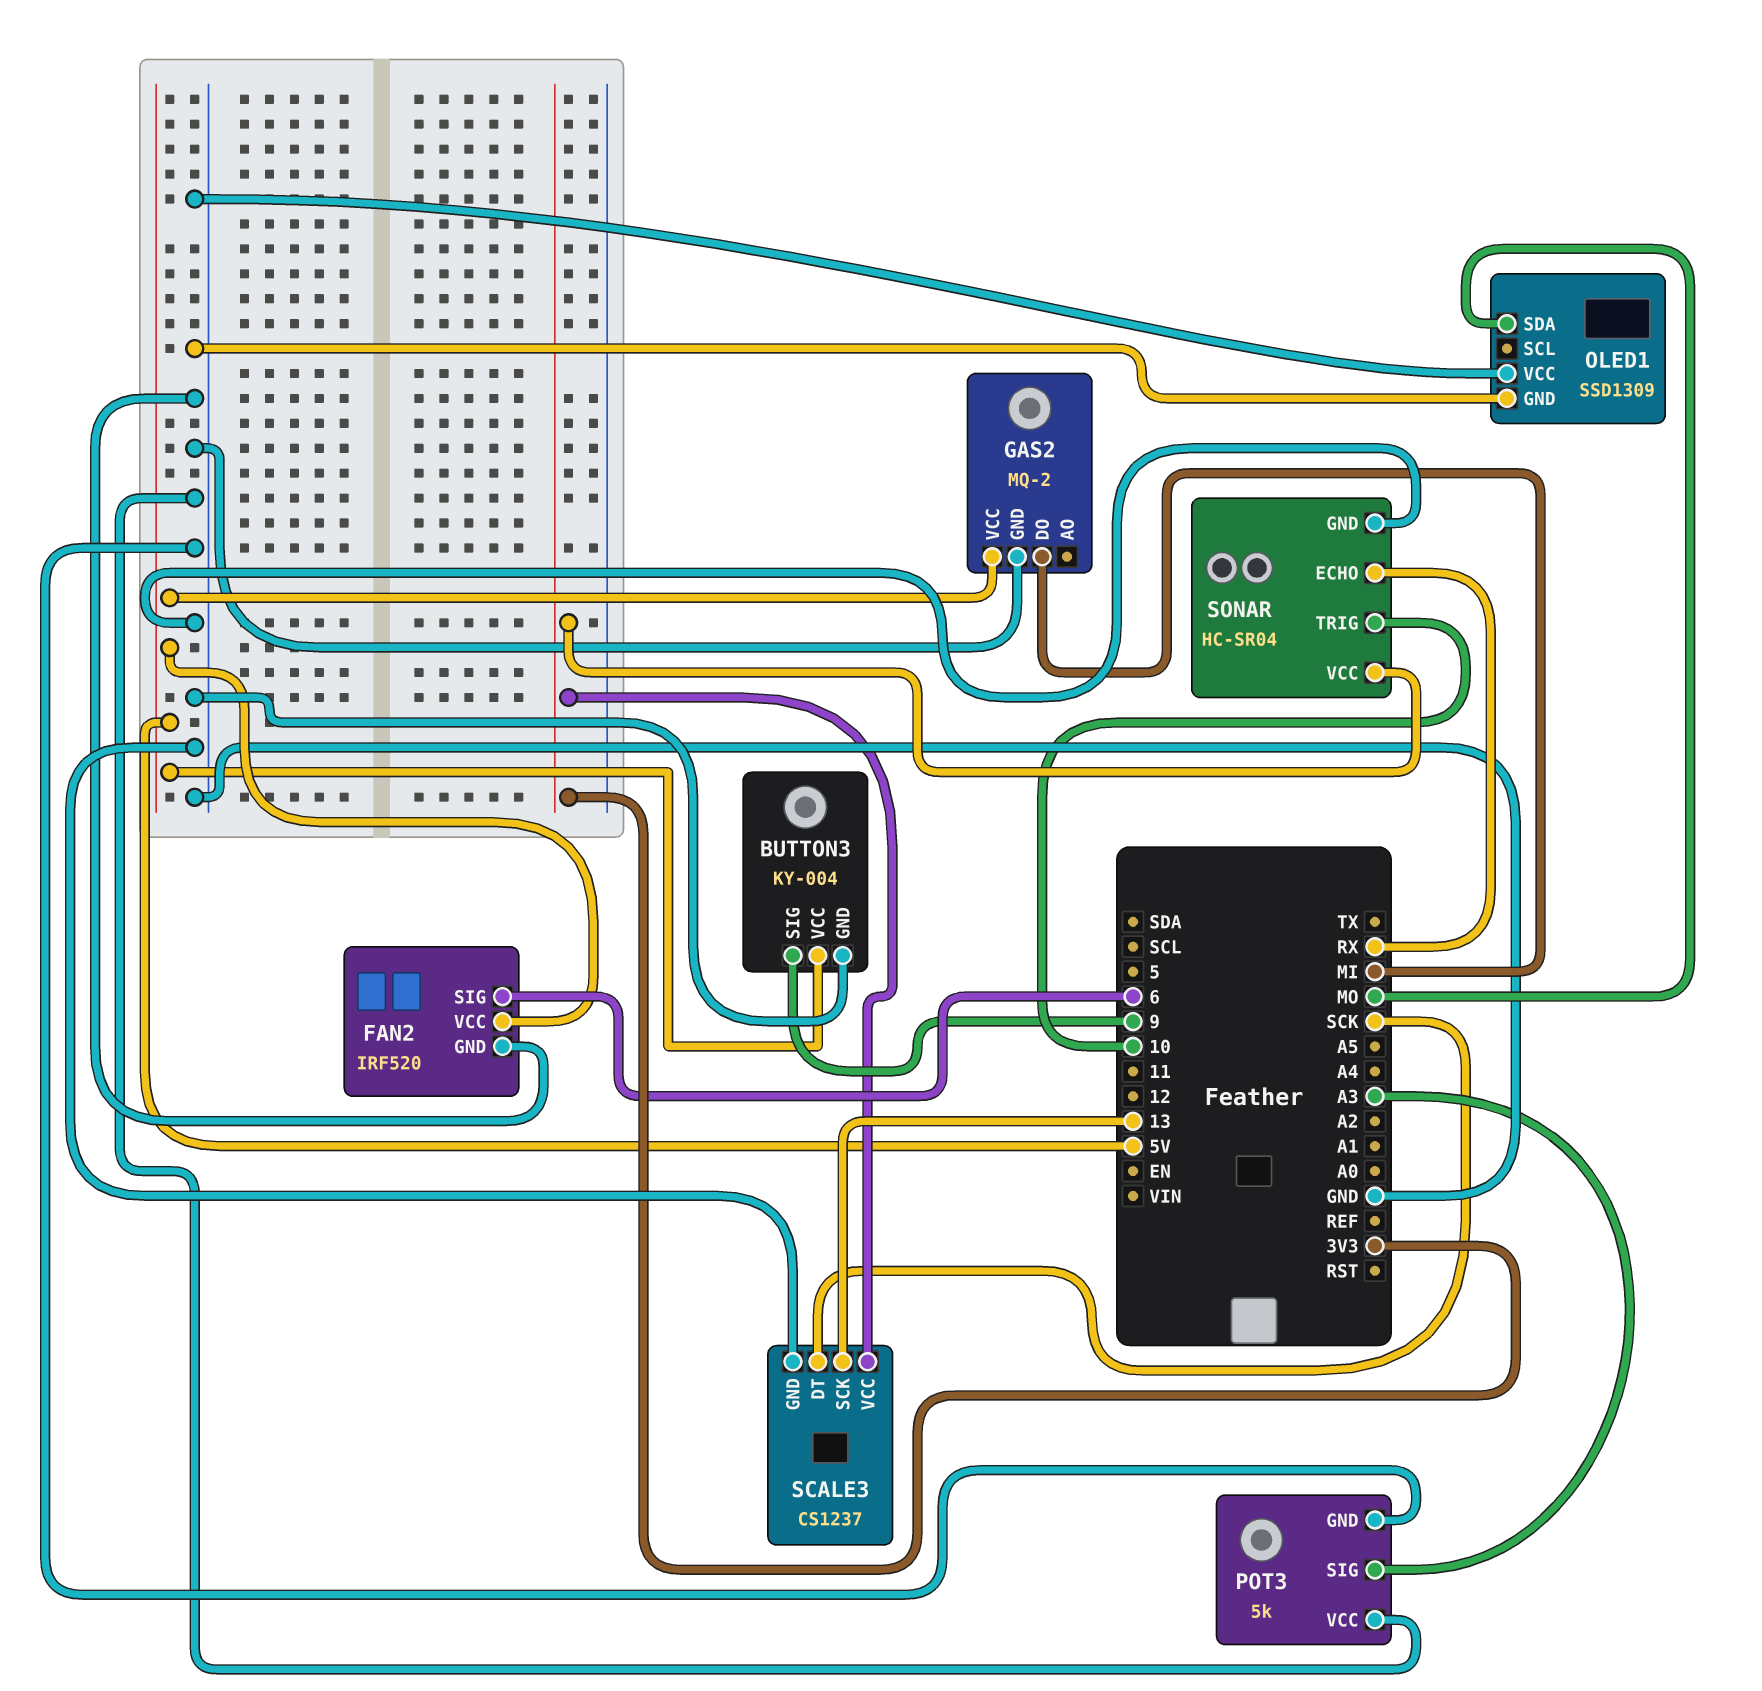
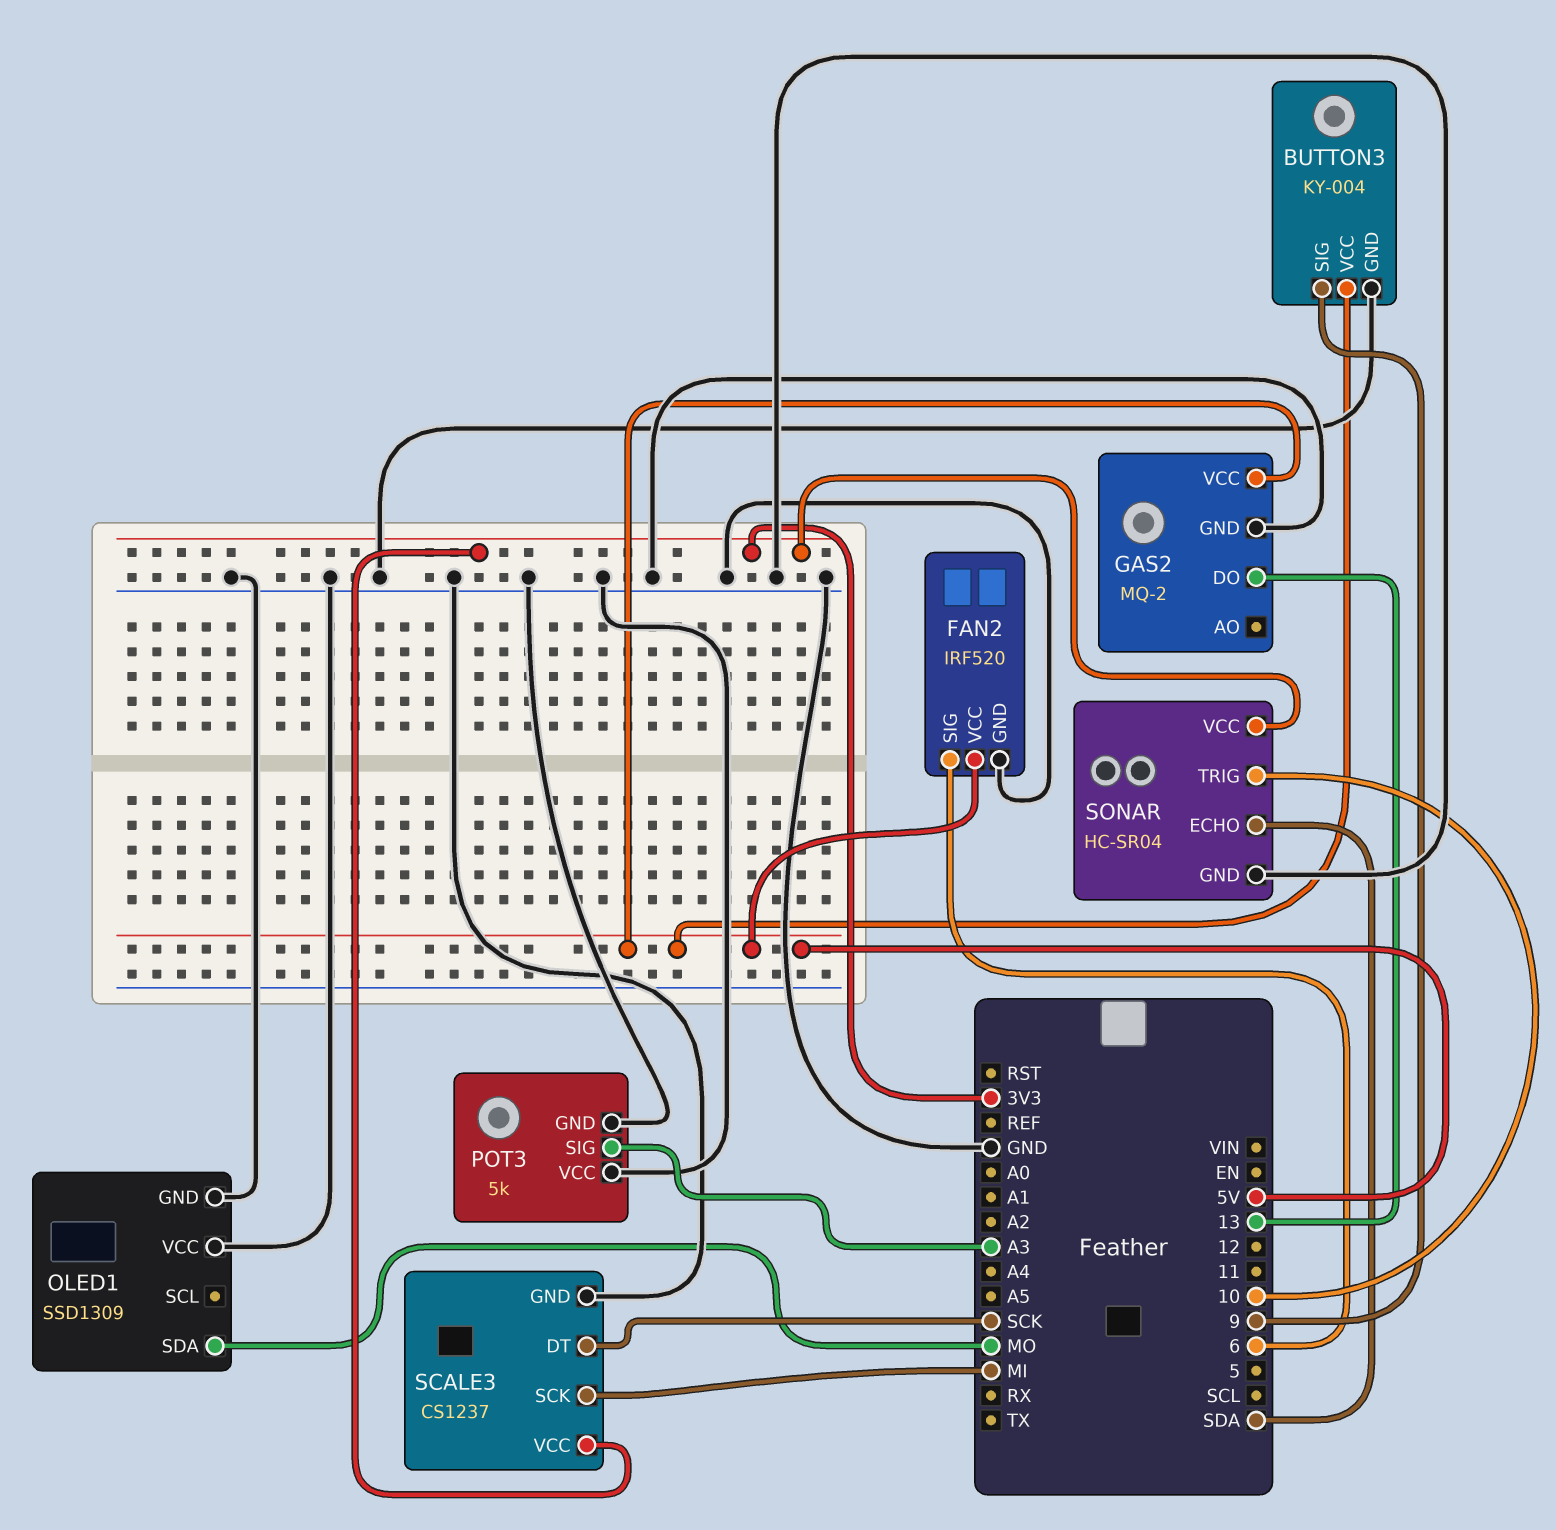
GAS2 pin DO: MI -> 13
SCALE3 pin SCK: 13 -> MI
SONAR pin ECHO: RX -> SDA

